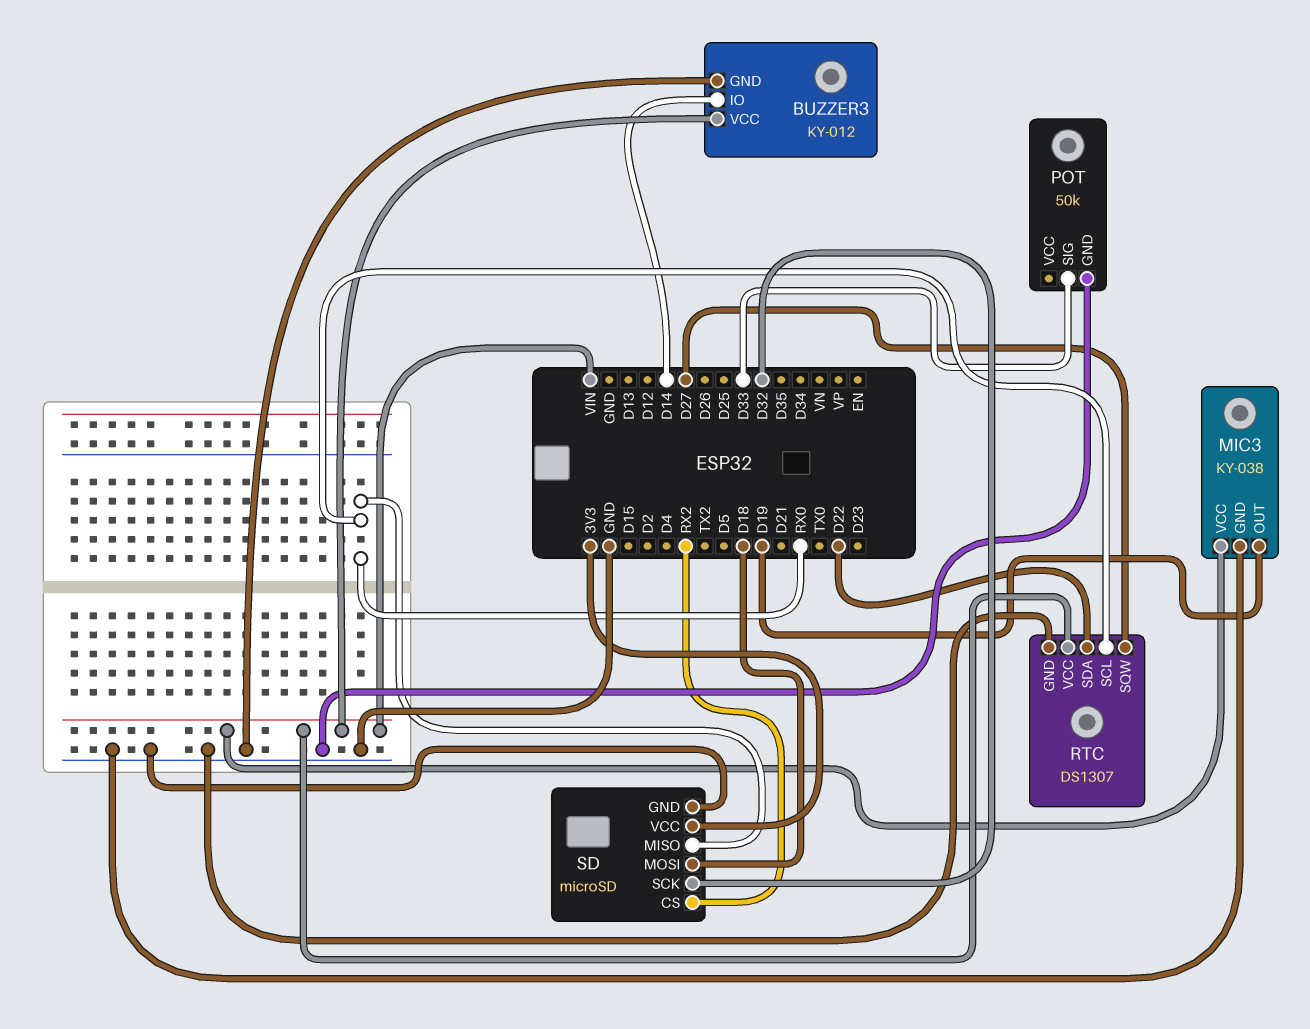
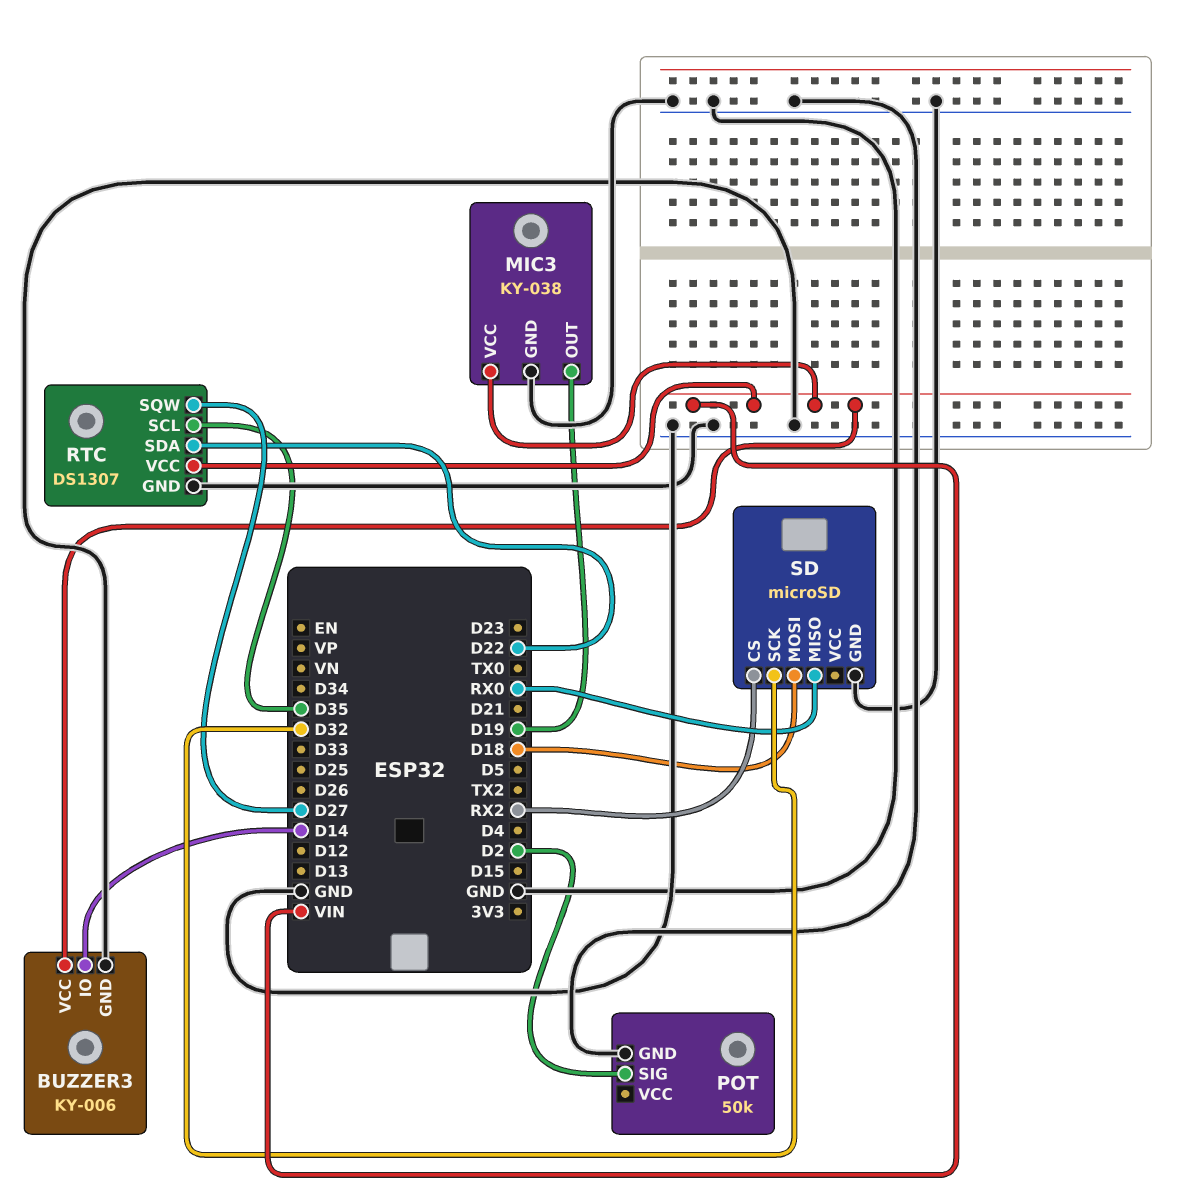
BUZZER3: KY-012 -> KY-006
POT pin SIG: D33 -> D2
RTC pin SCL: RX0 -> D35
SD pin VCC: 3V3 -> none

